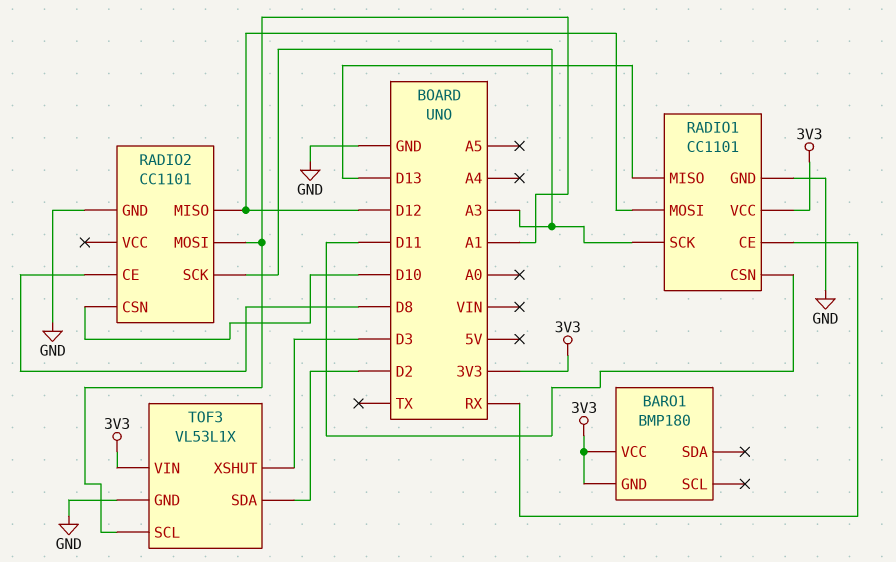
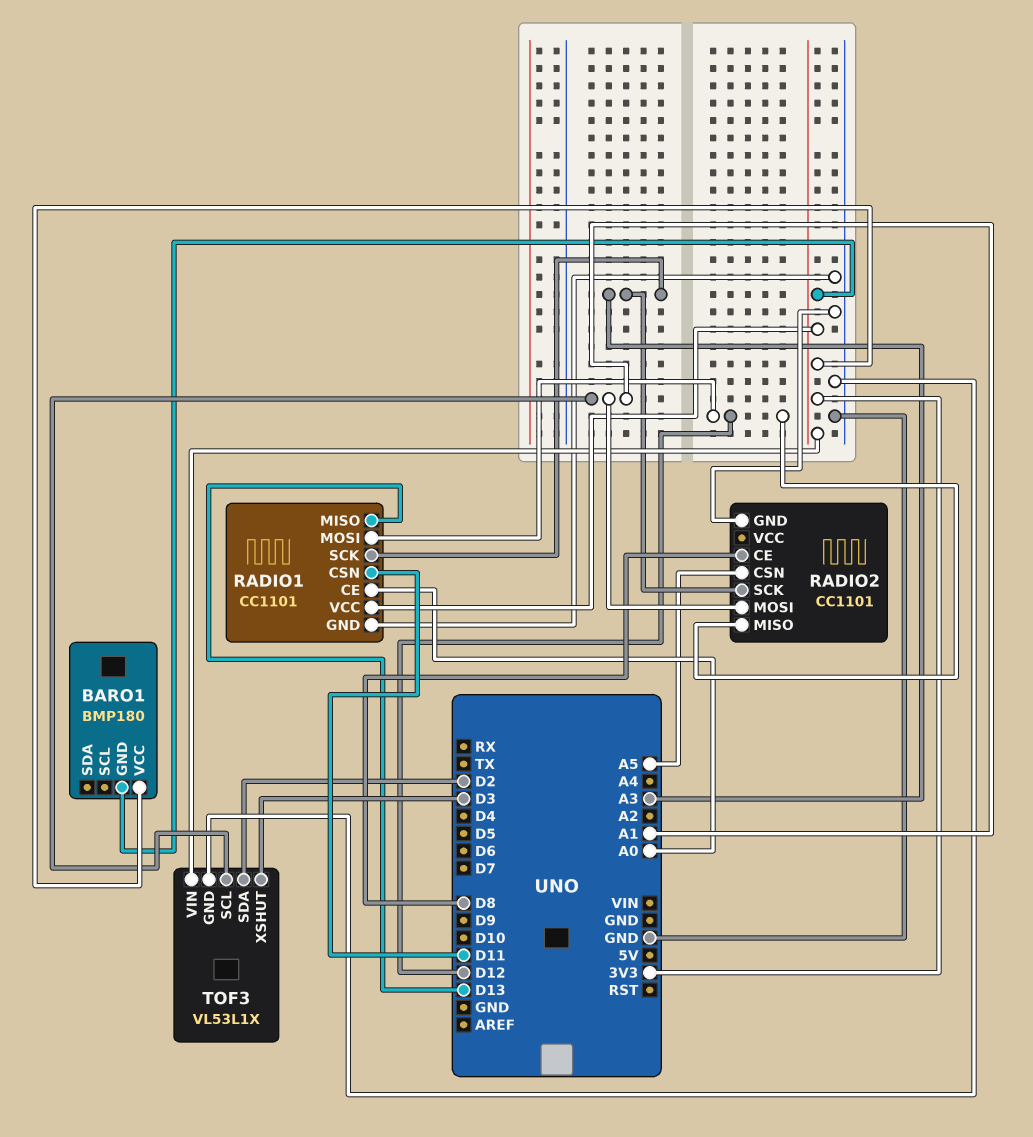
RADIO1 pin CE: RX -> A0
RADIO2 pin CSN: D10 -> A5

